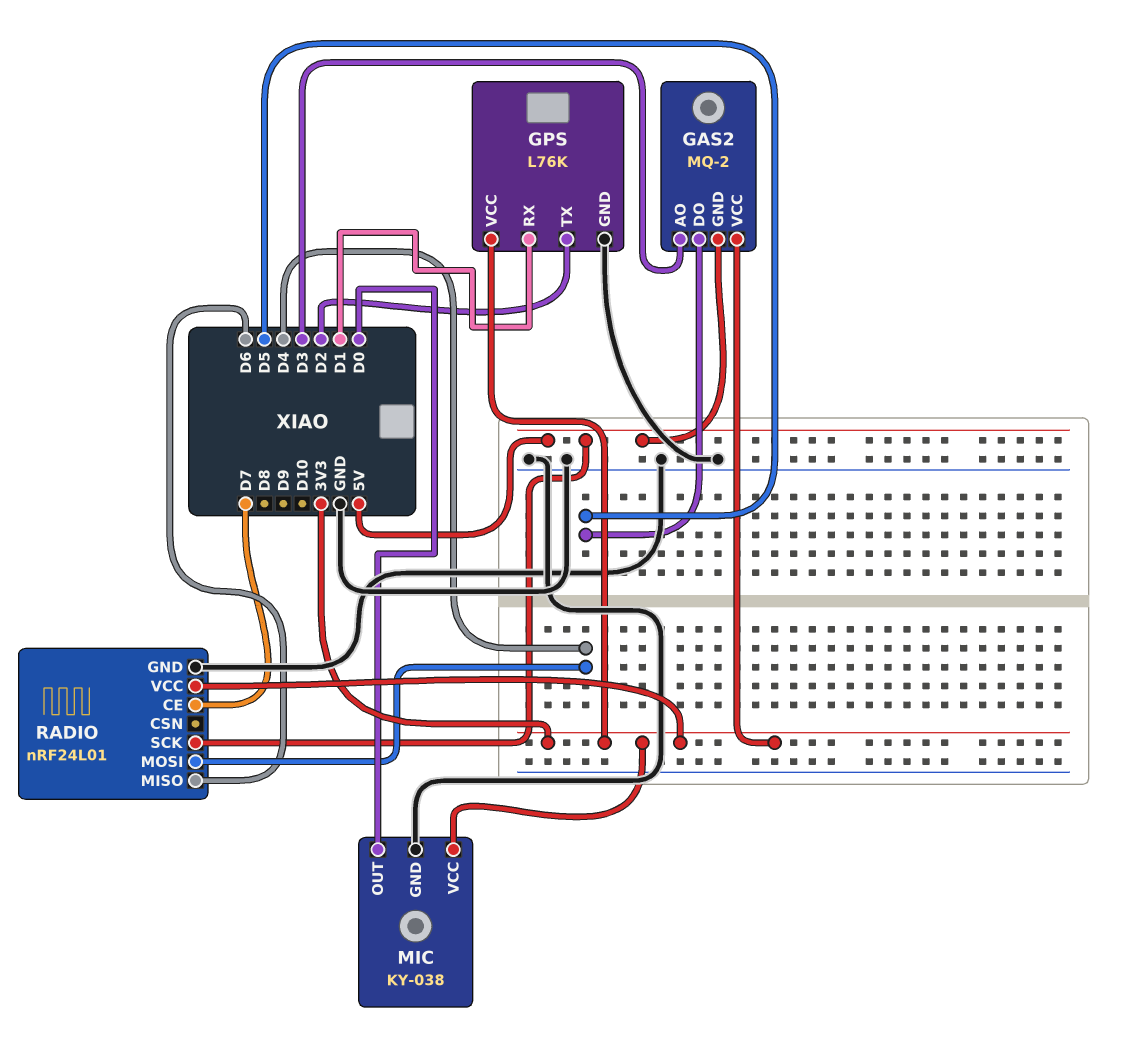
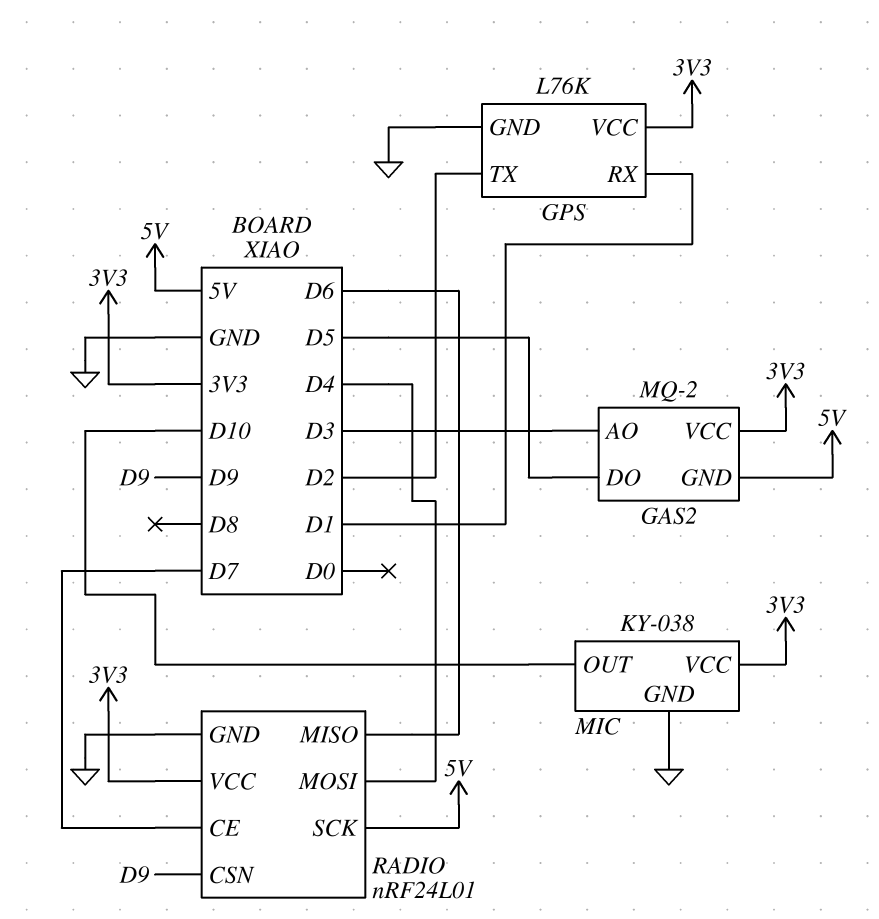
MIC pin OUT: D0 -> D10
RADIO pin CSN: none -> D9

